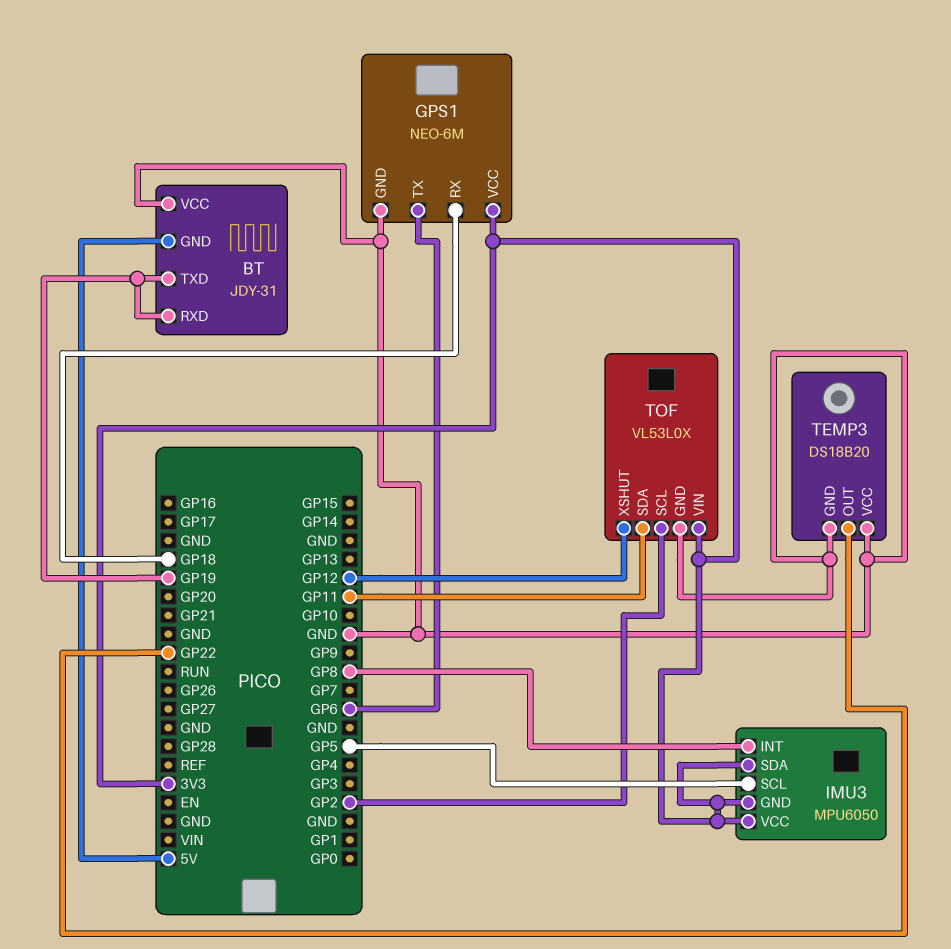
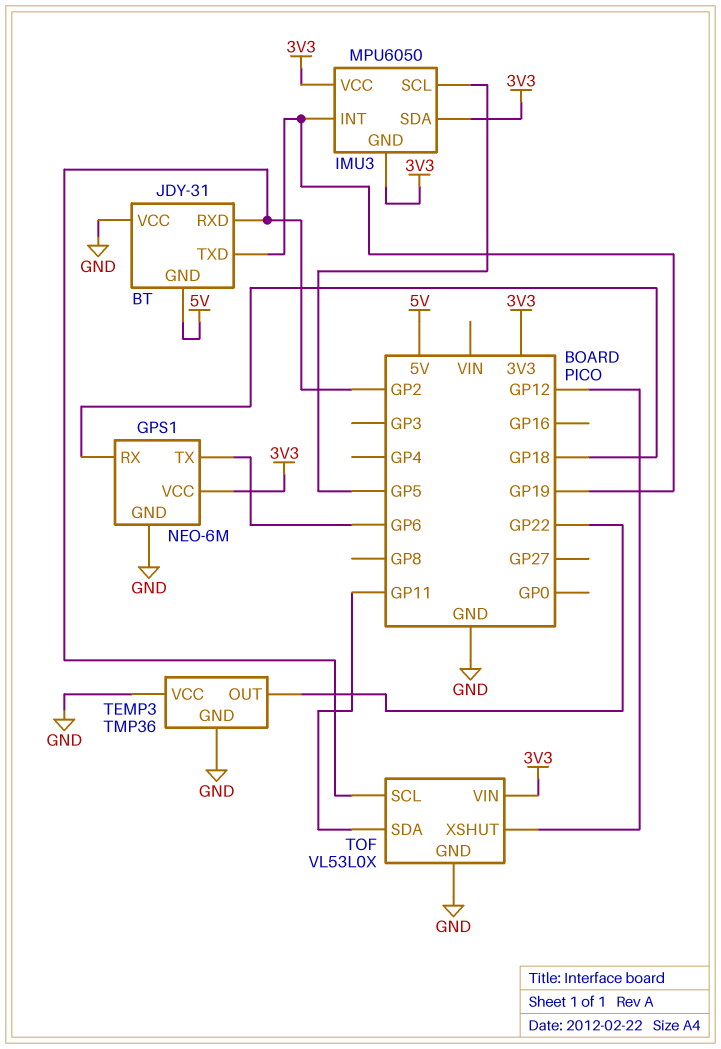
BT pin RXD: GP19 -> GP2
IMU3 pin INT: GP8 -> GP19
TEMP3: DS18B20 -> TMP36

